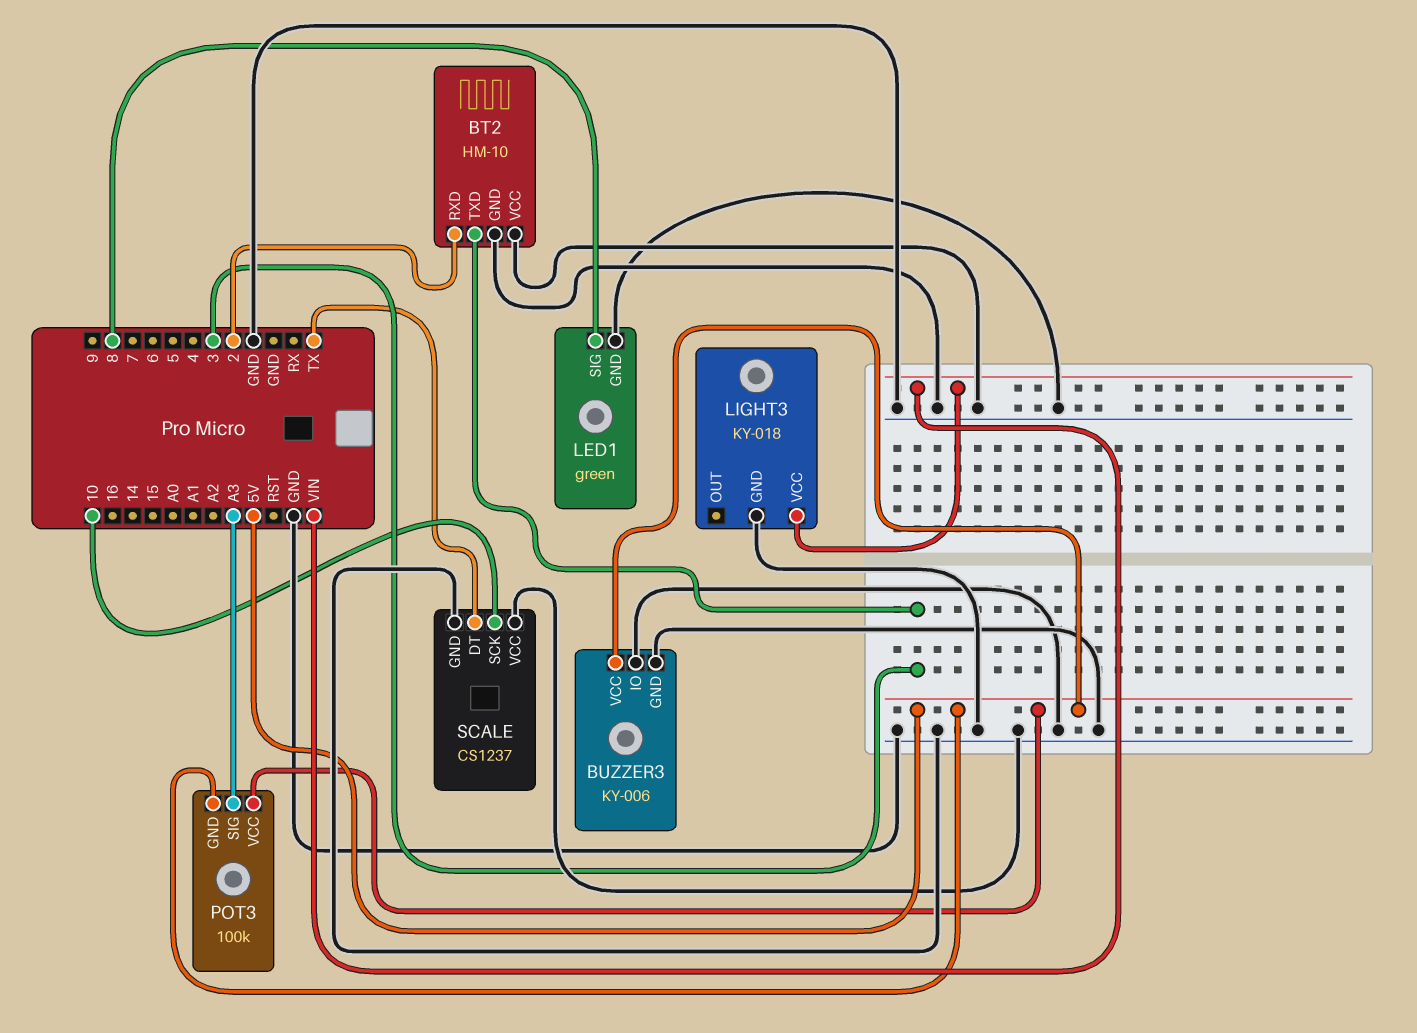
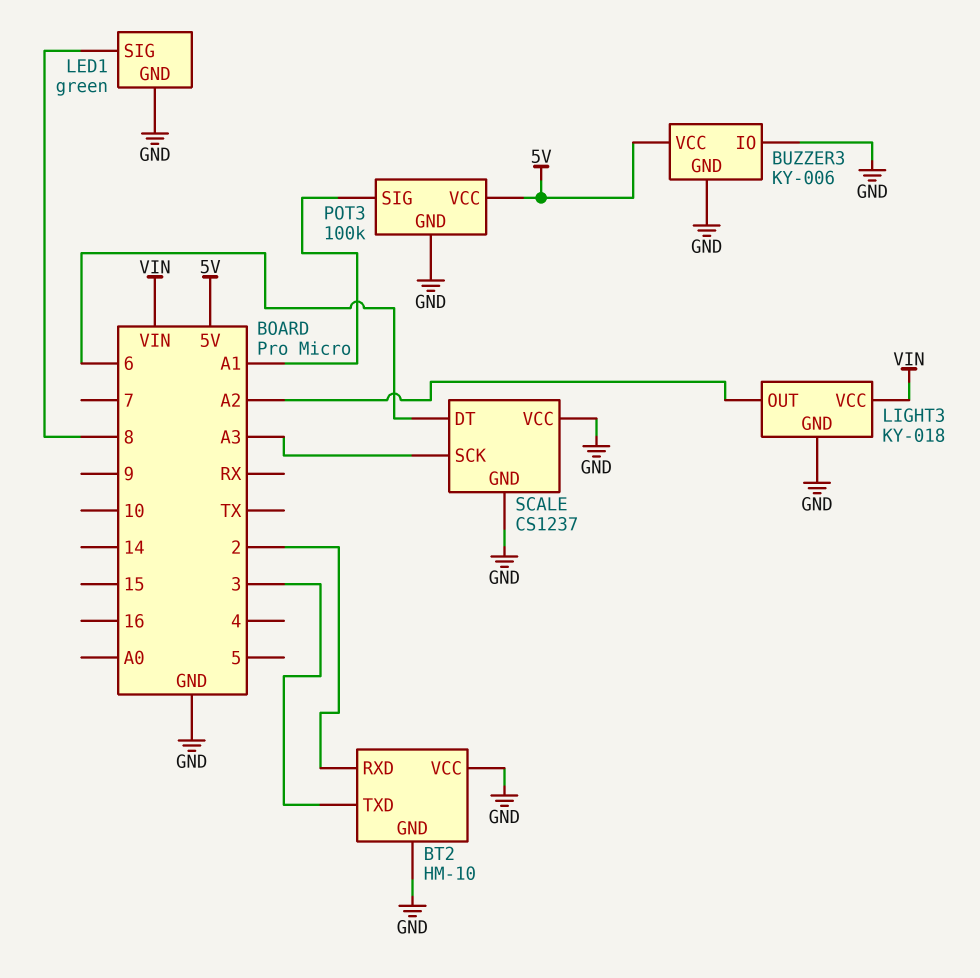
LIGHT3 pin OUT: none -> A2
POT3 pin GND: 5V -> GND
POT3 pin SIG: A3 -> A1
SCALE pin DT: TX -> 6
SCALE pin SCK: 10 -> A3

